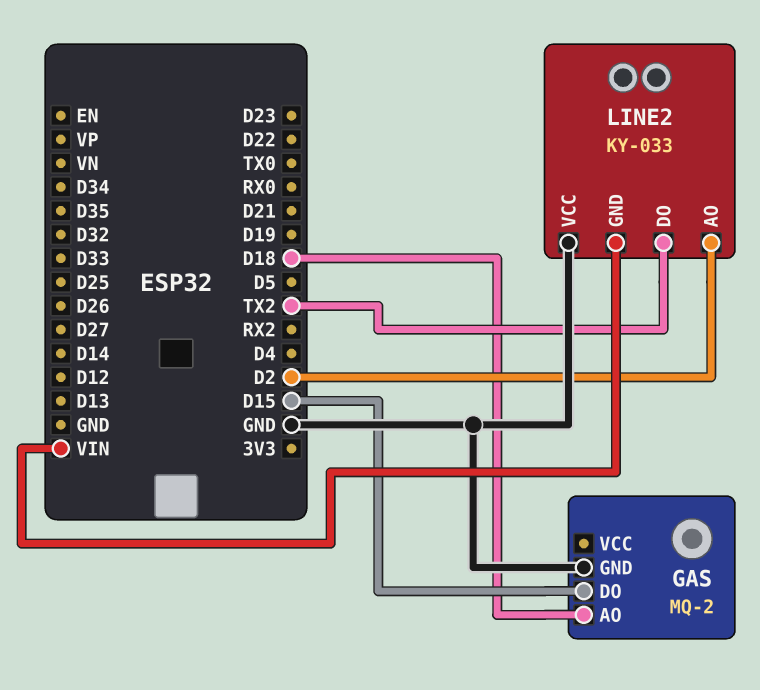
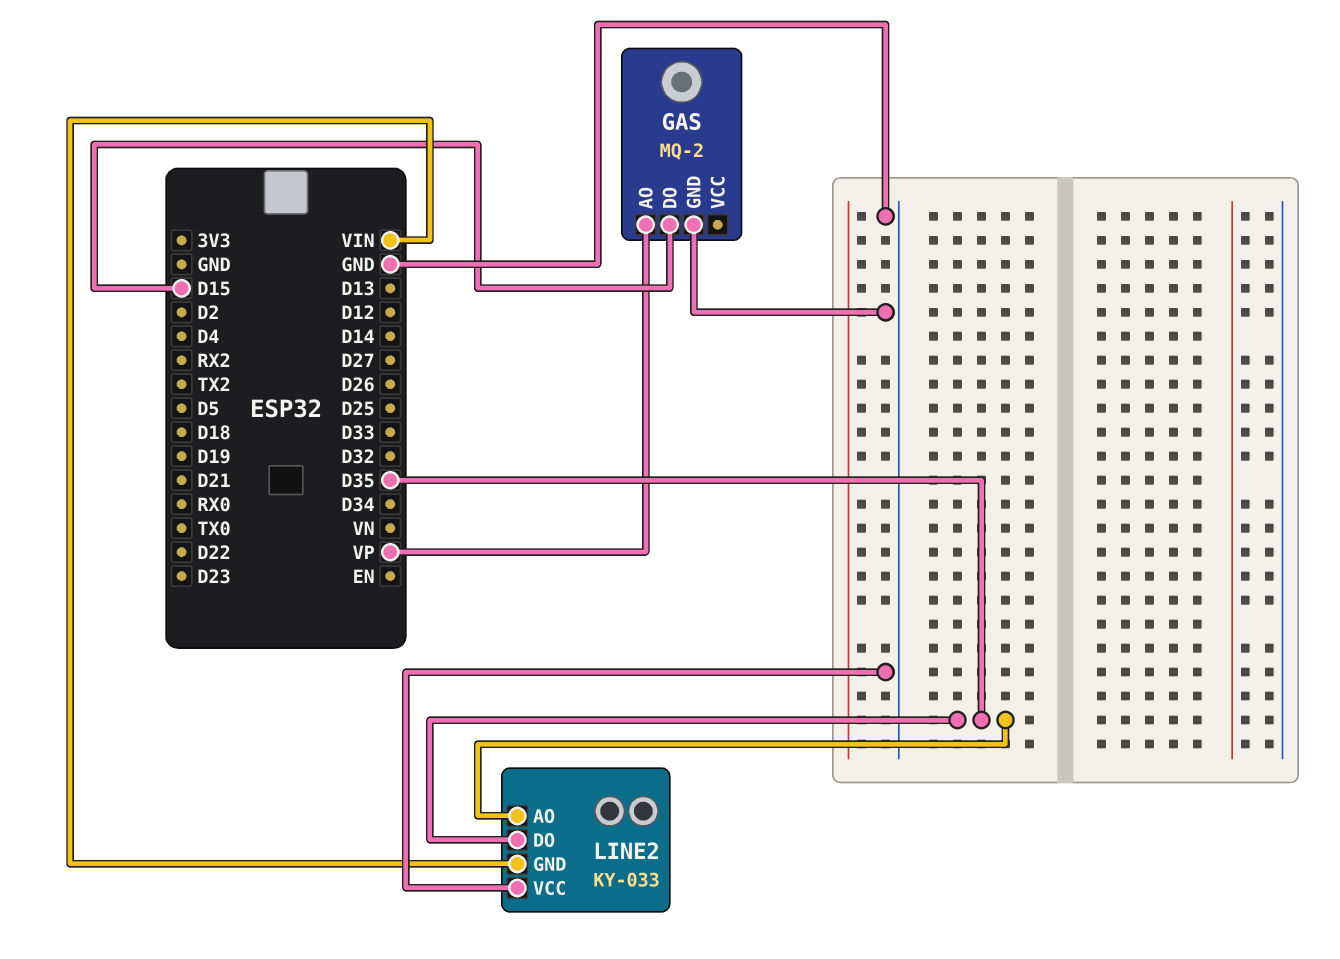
GAS pin AO: D18 -> VP
LINE2 pin AO: D2 -> D35
LINE2 pin DO: TX2 -> D35

